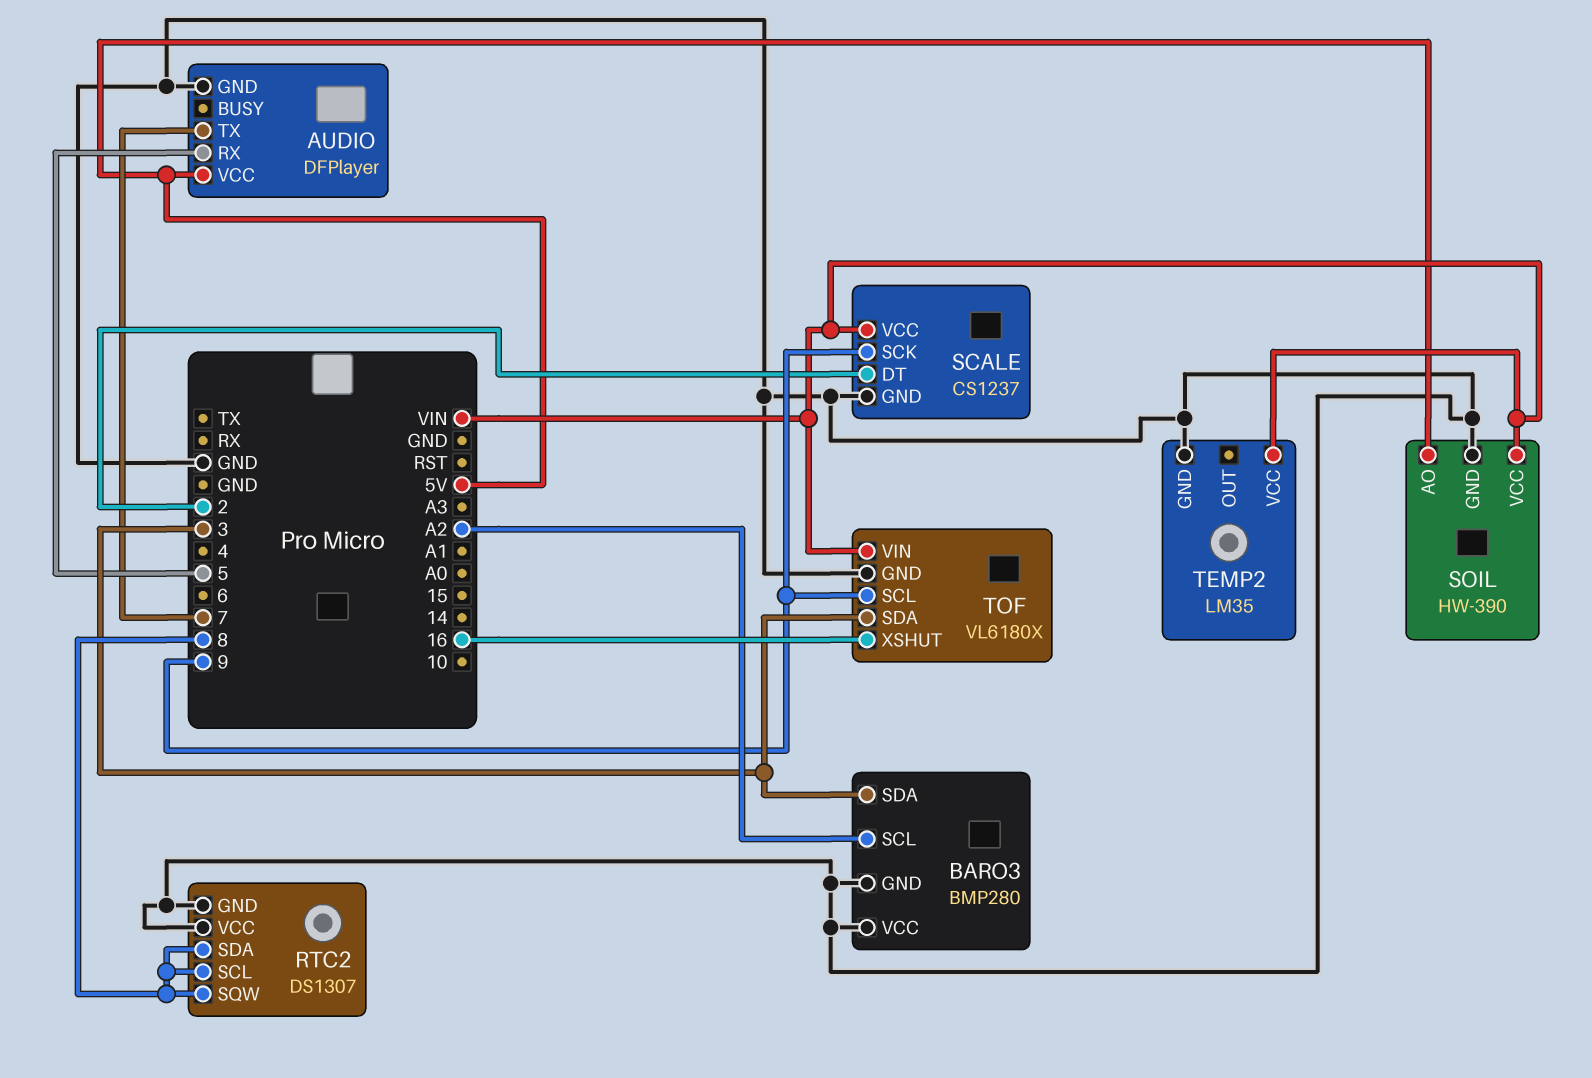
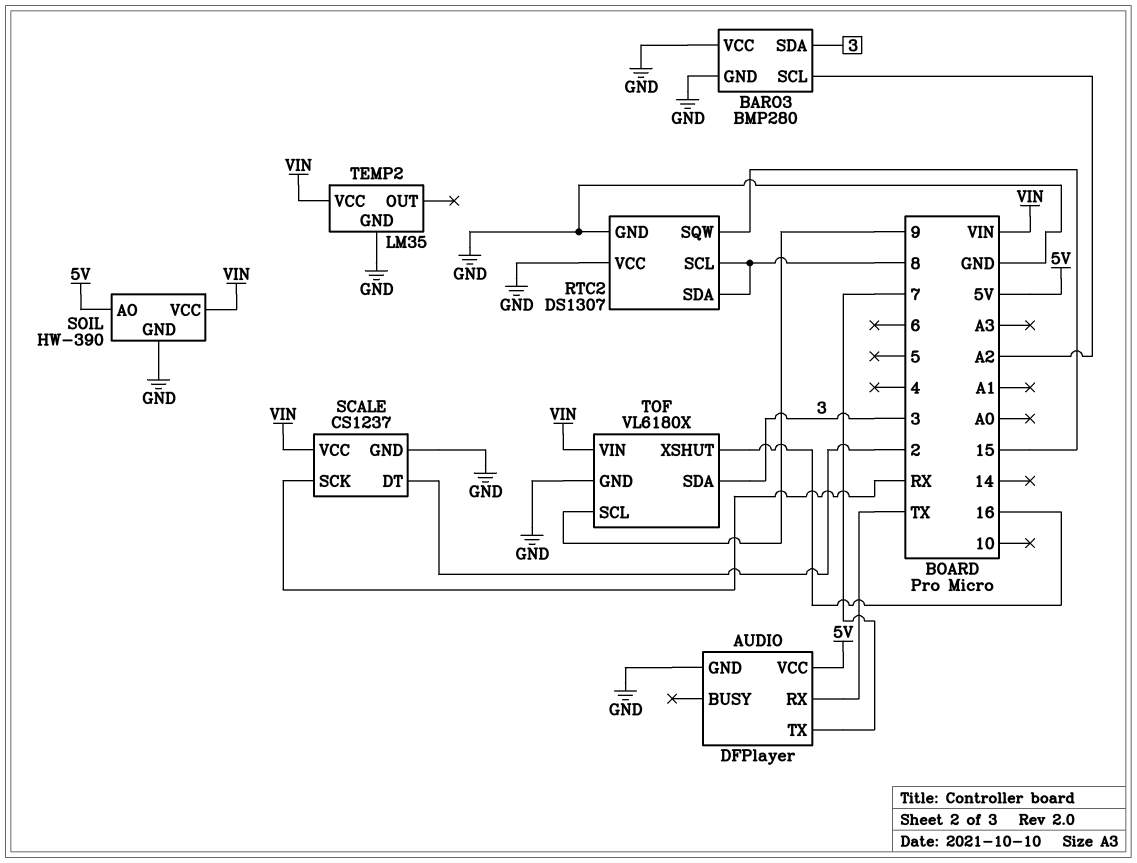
AUDIO pin RX: 5 -> TX
RTC2 pin SQW: 8 -> 15
SCALE pin SCK: 9 -> RX

